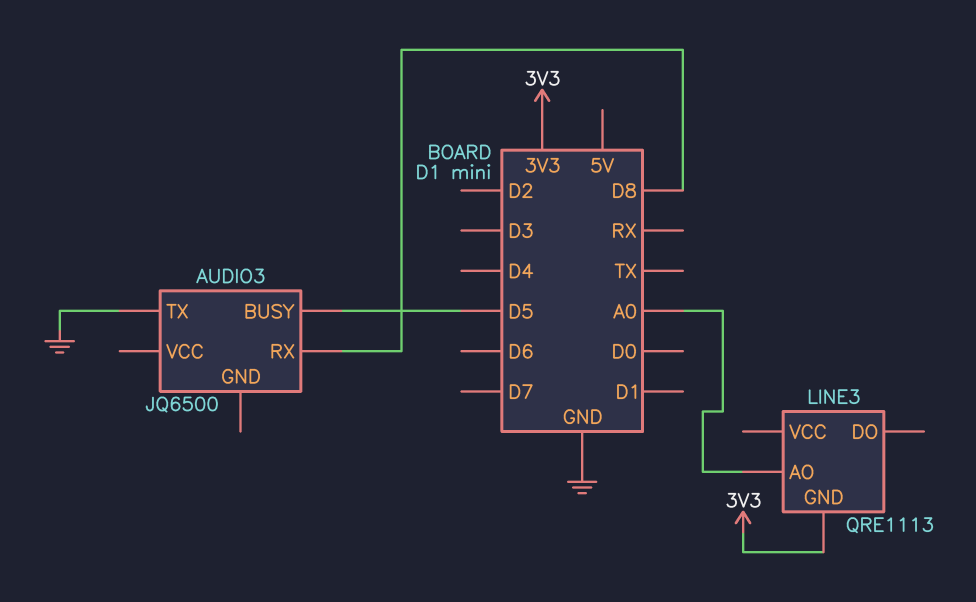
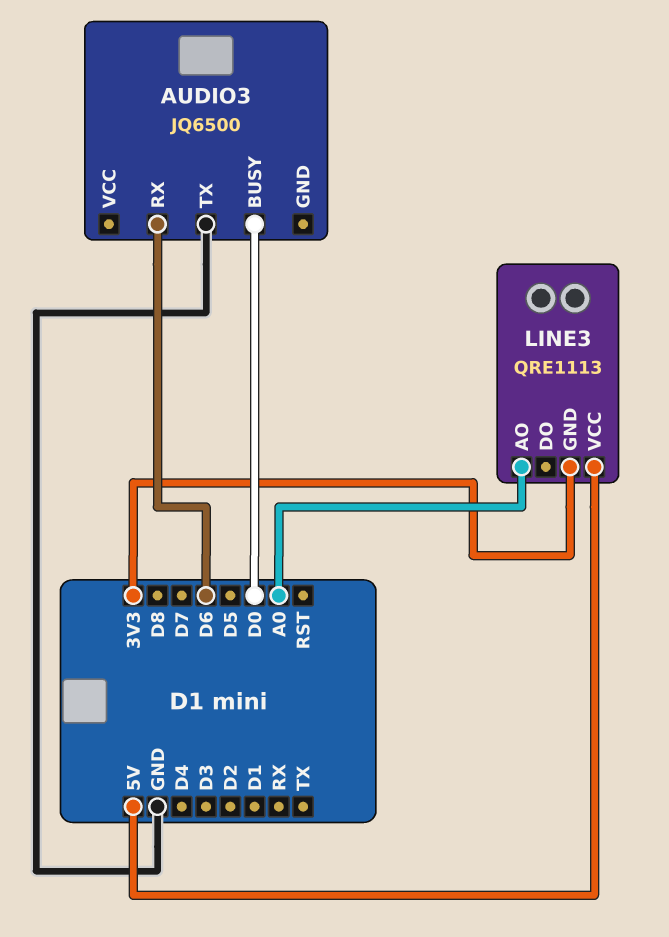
AUDIO3 pin BUSY: D5 -> D0
AUDIO3 pin RX: D8 -> D6
LINE3 pin VCC: none -> 5V

